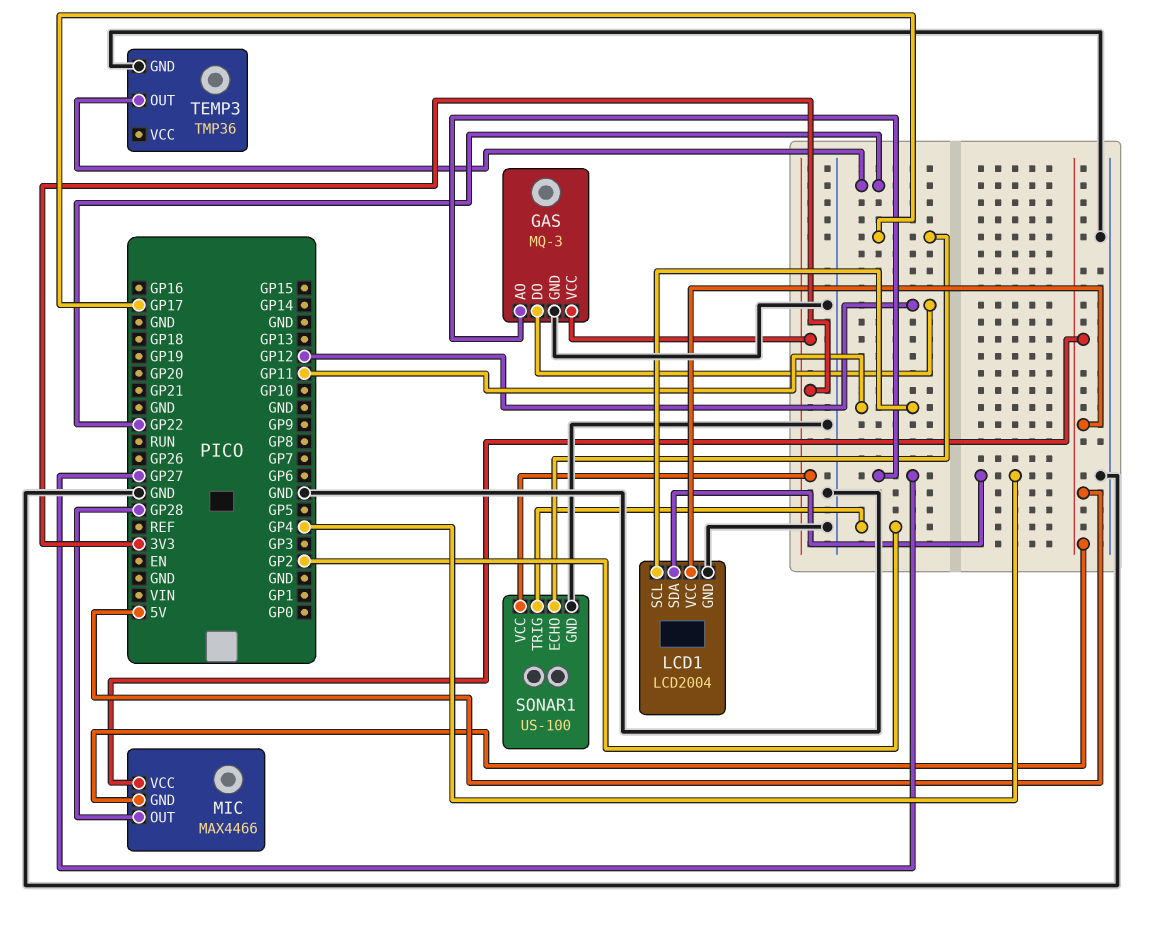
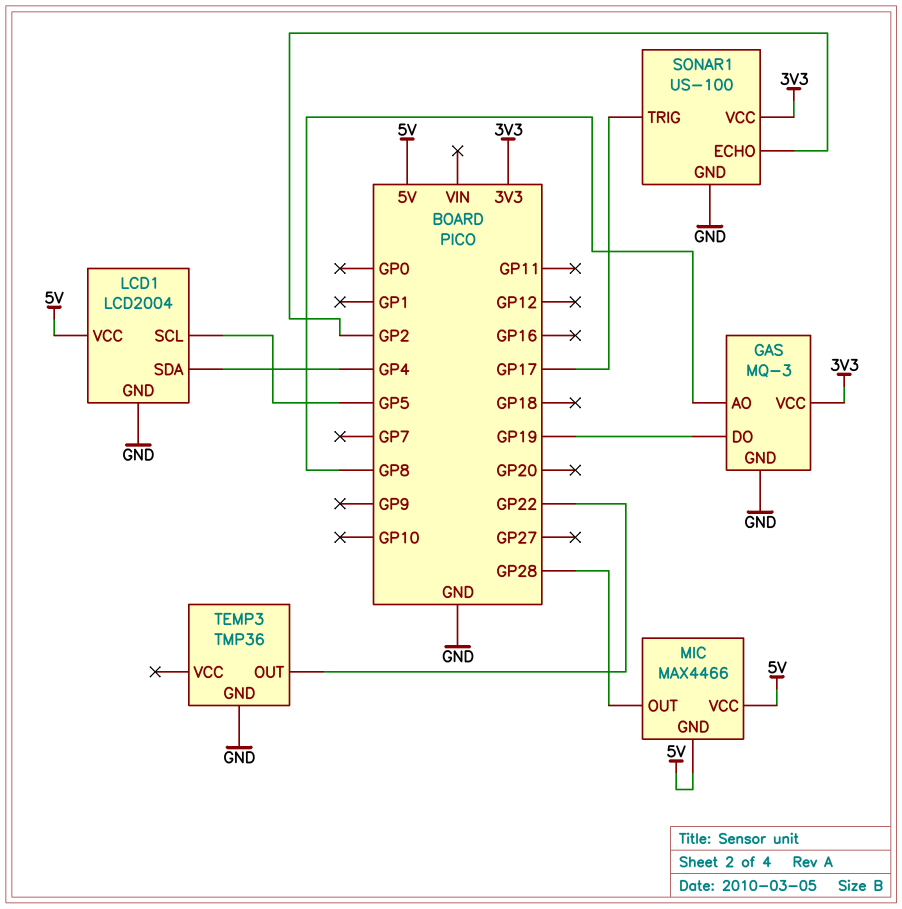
GAS pin AO: GP27 -> GP8
GAS pin DO: GP12 -> GP19
LCD1 pin SCL: GP11 -> GP5
SONAR1 pin ECHO: GP17 -> GP2
SONAR1 pin TRIG: GP2 -> GP17

